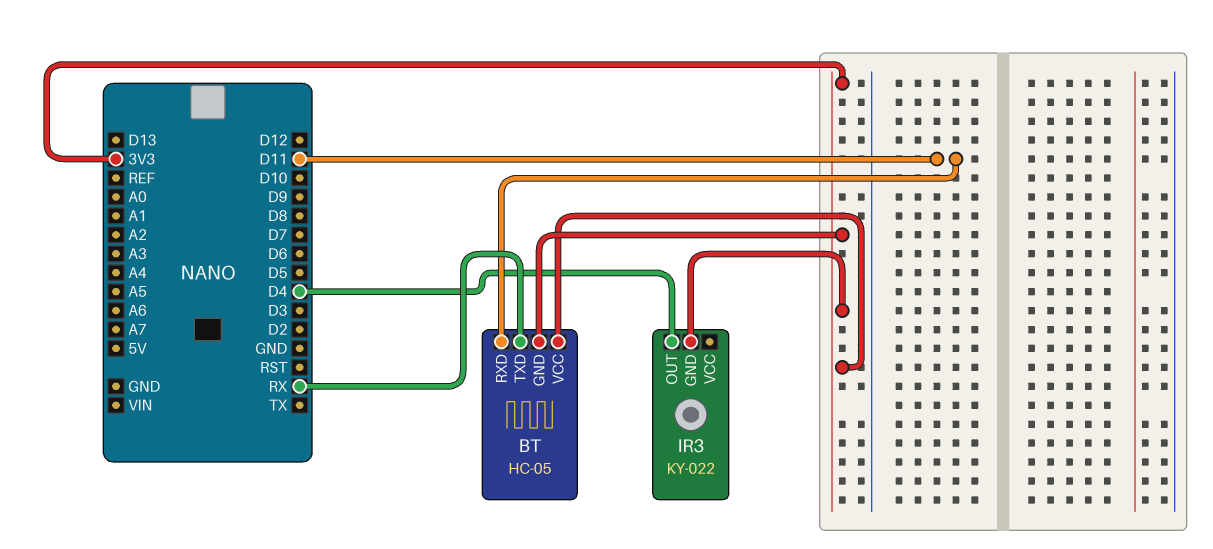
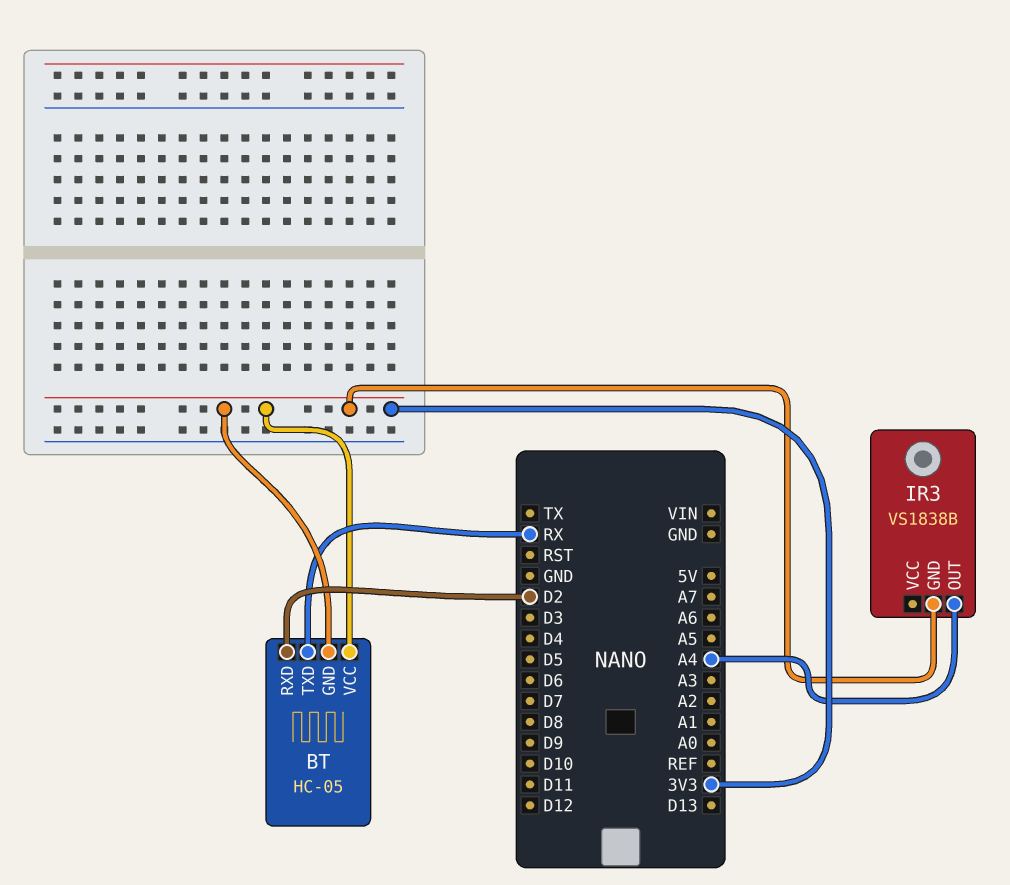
BT pin RXD: D11 -> D2
IR3: KY-022 -> VS1838B
IR3 pin OUT: D4 -> A4

